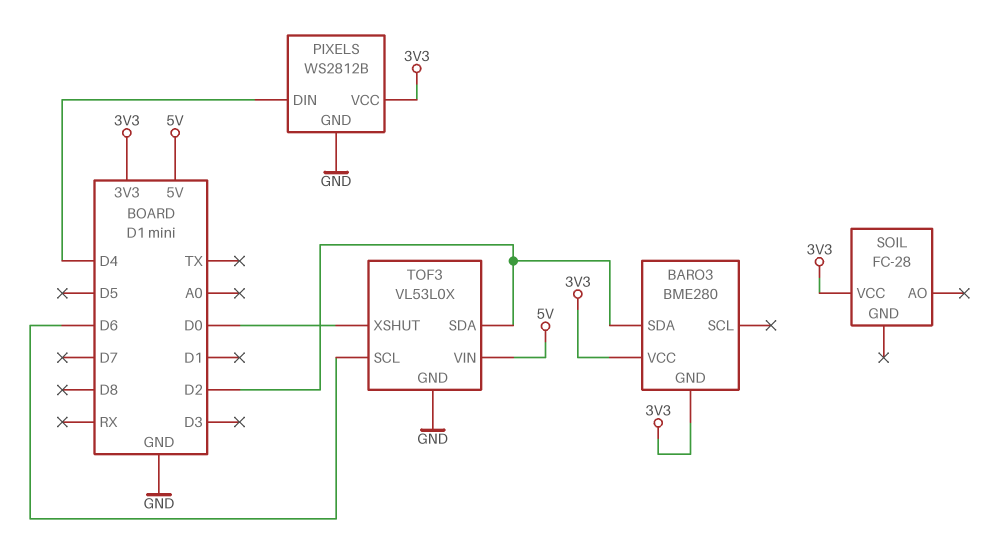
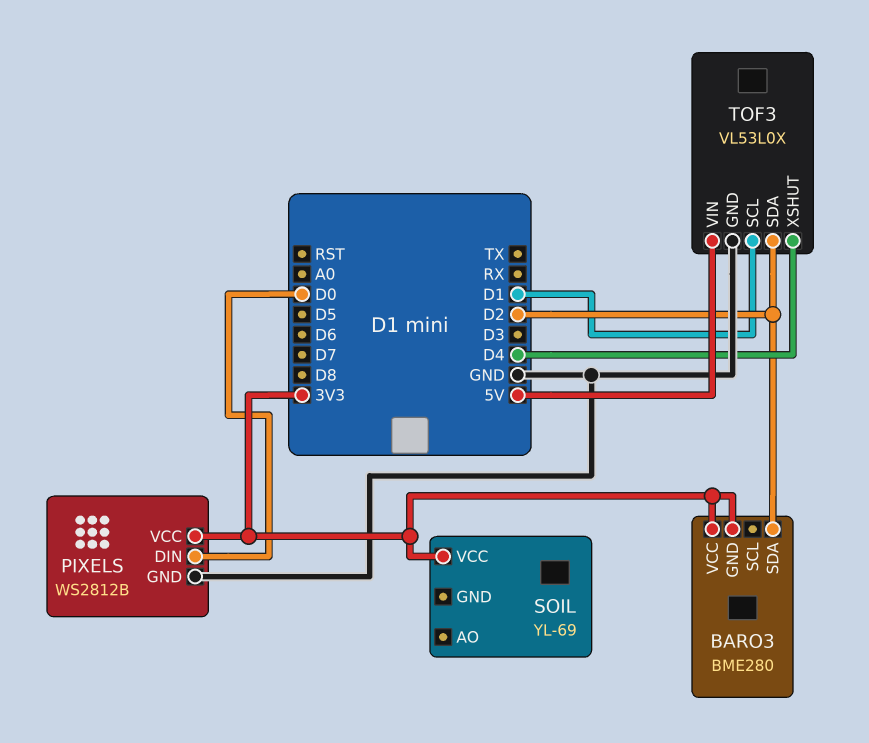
PIXELS pin DIN: D4 -> D0
SOIL: FC-28 -> YL-69
TOF3 pin SCL: D6 -> D1
TOF3 pin XSHUT: D0 -> D4

